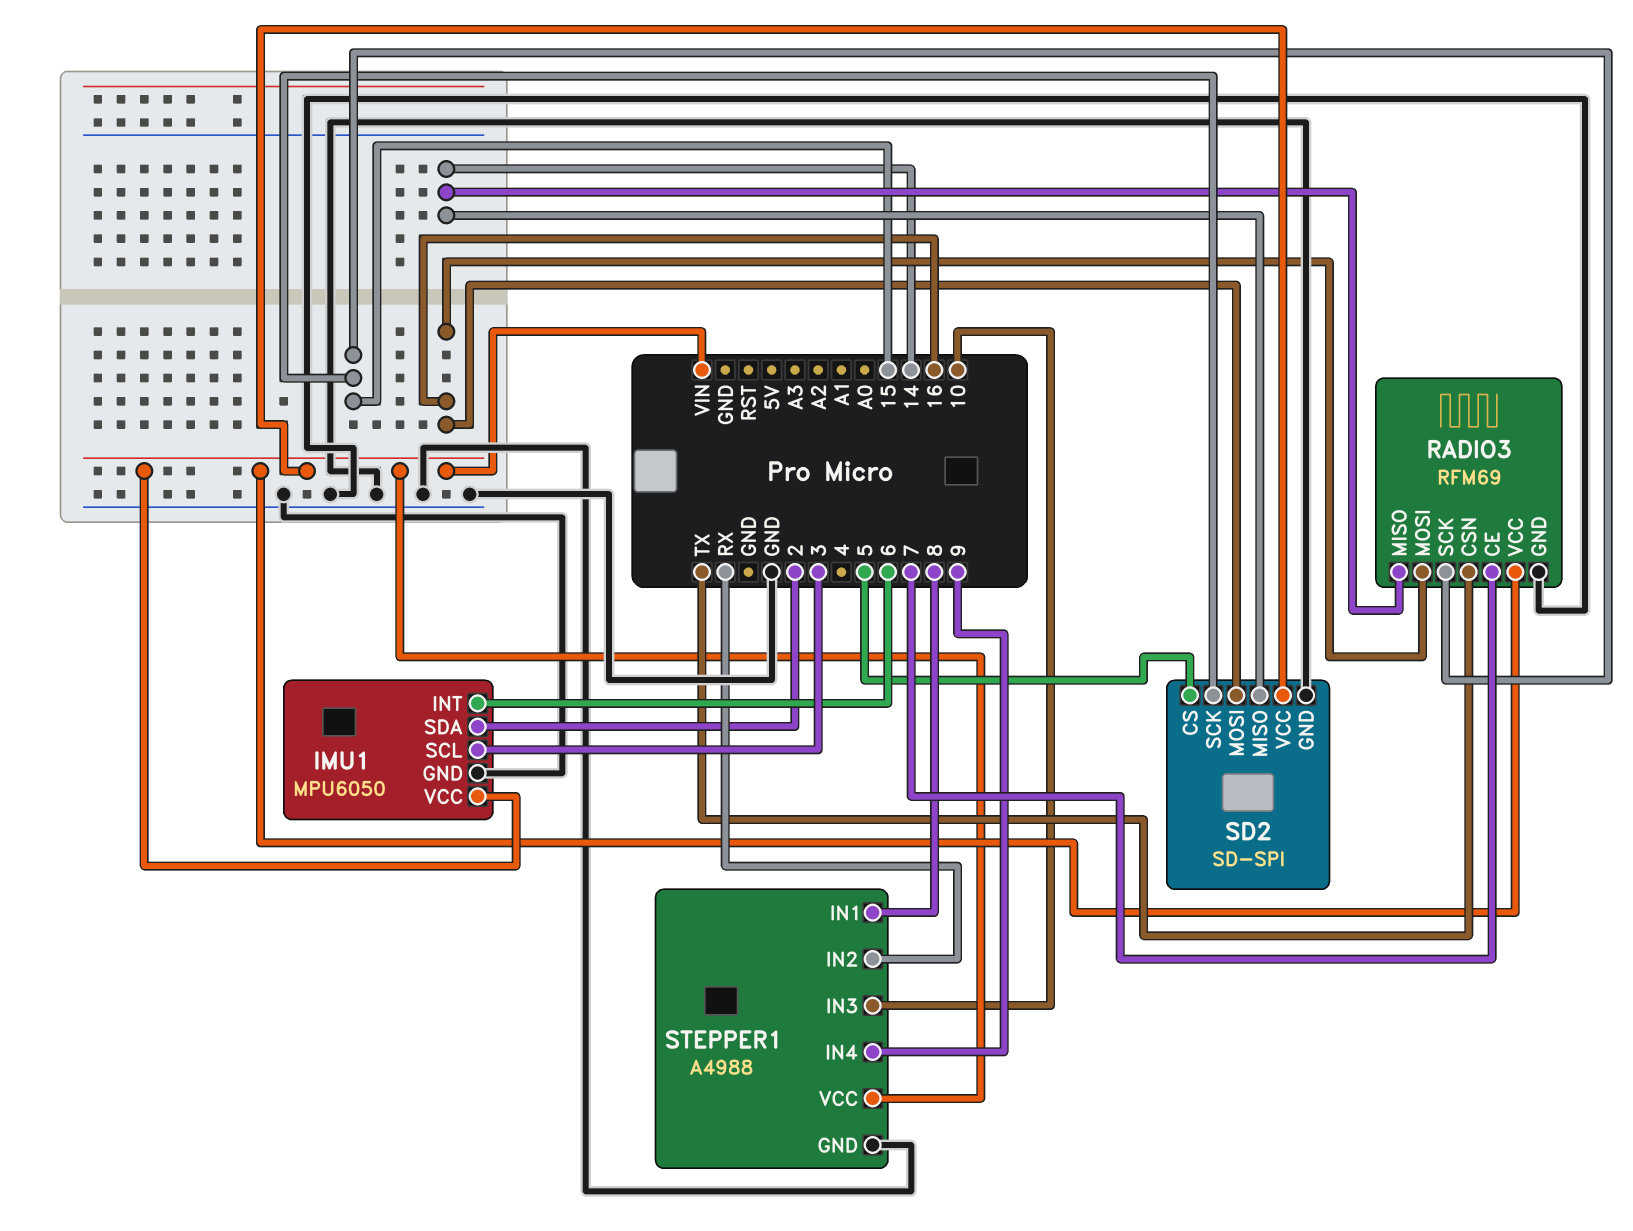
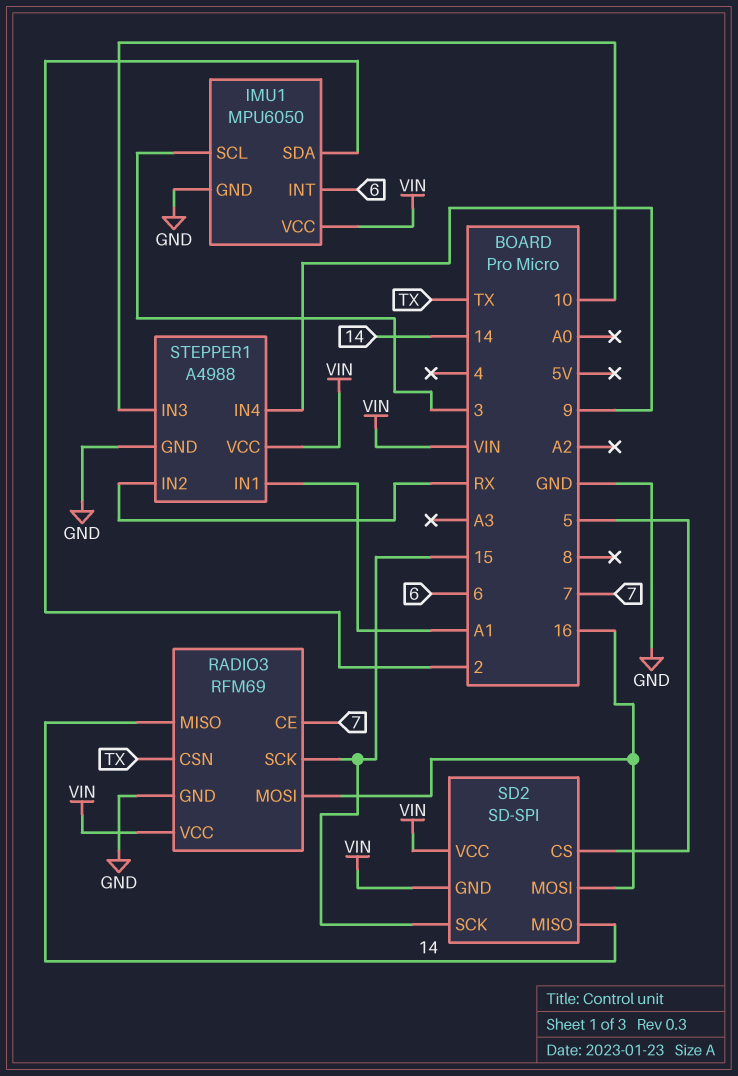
SD2 pin GND: GND -> VIN
STEPPER1 pin IN1: 8 -> A1

